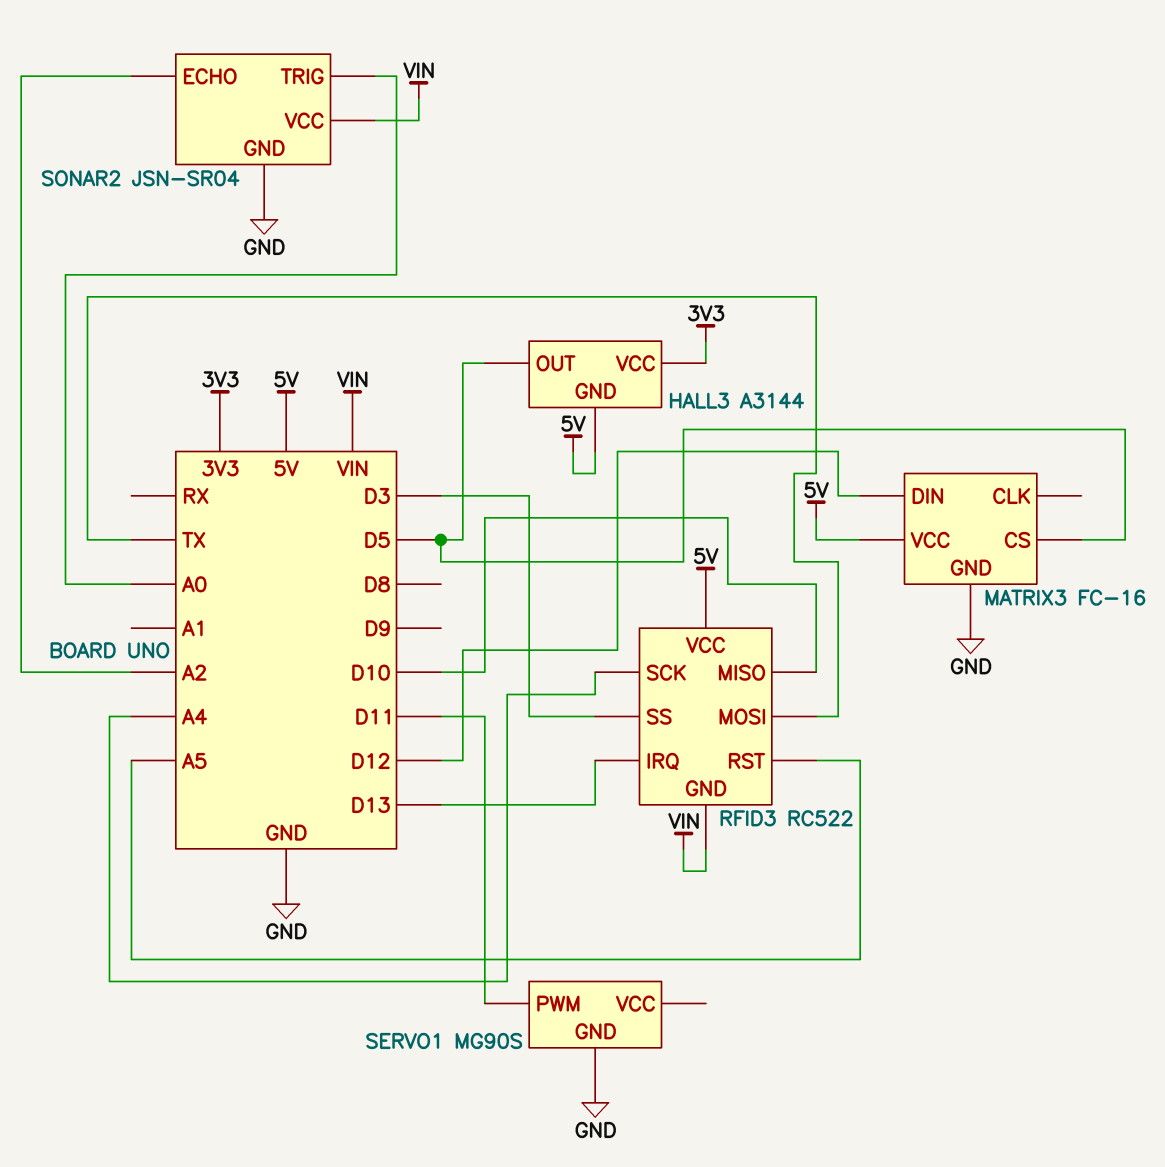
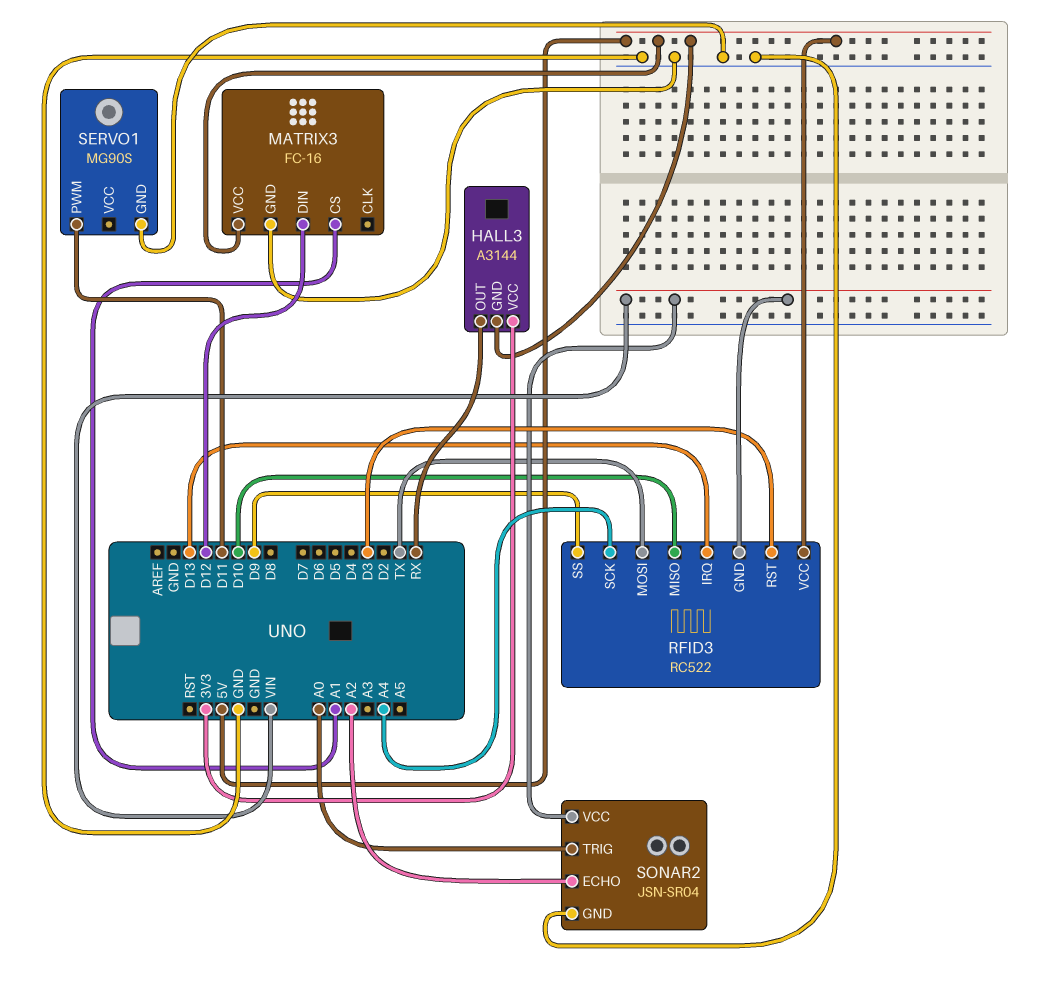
HALL3 pin OUT: D5 -> RX
MATRIX3 pin CS: D5 -> A1
RFID3 pin RST: A5 -> D3
RFID3 pin SS: D3 -> D9

